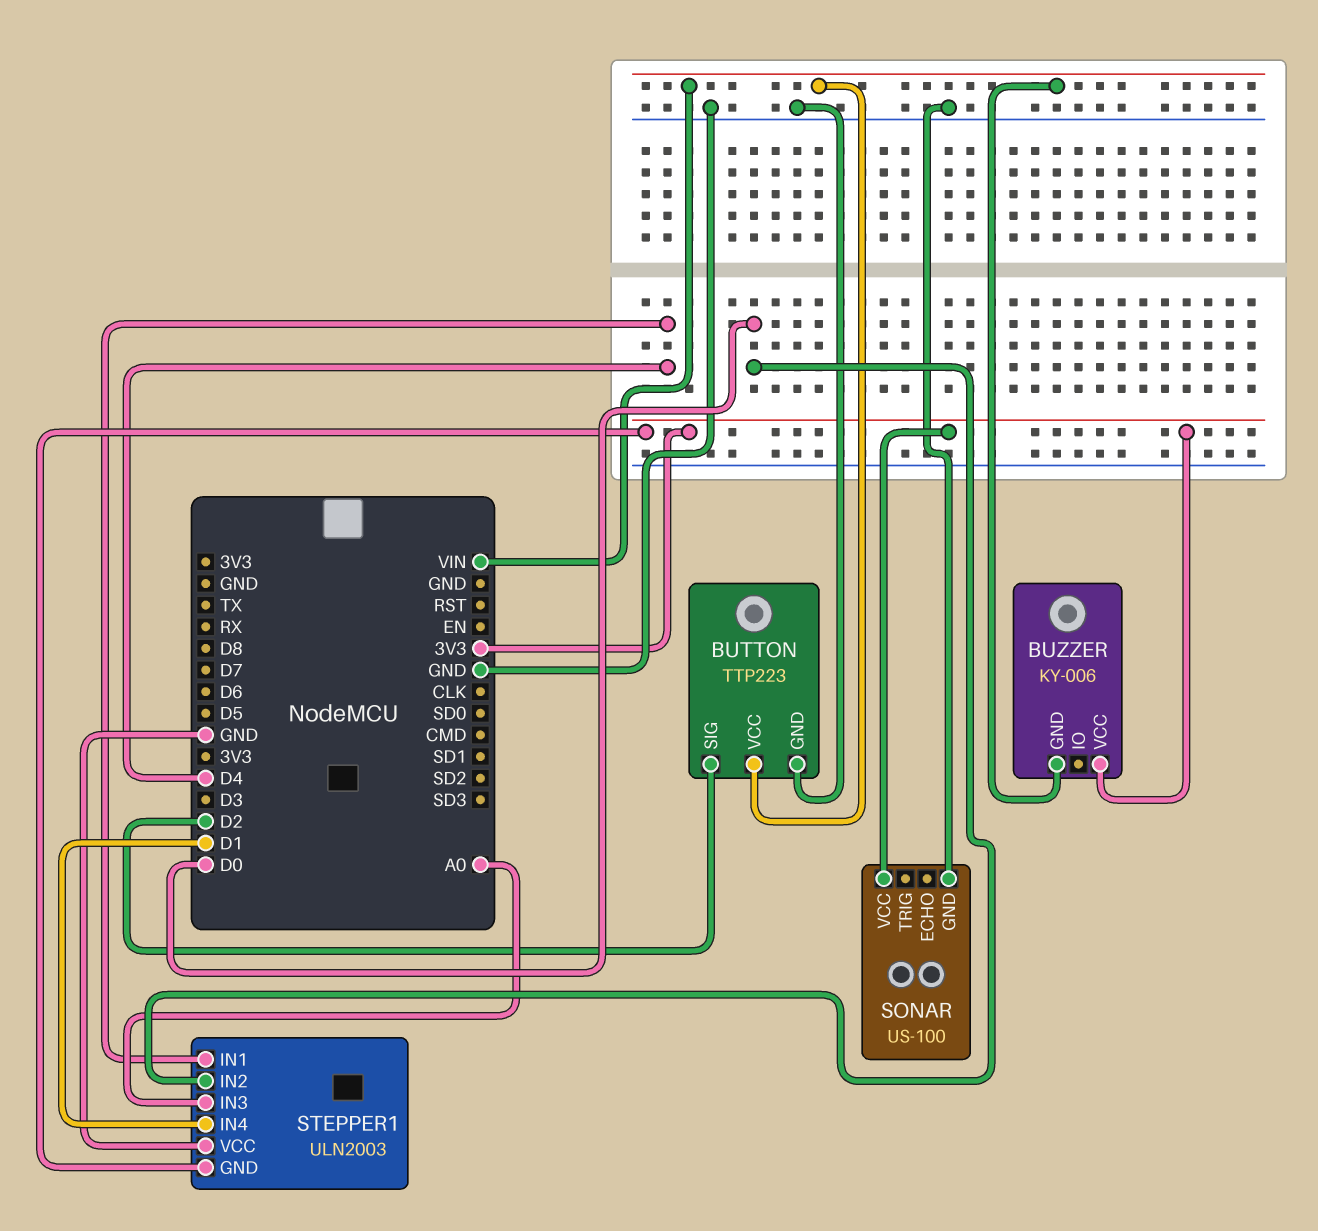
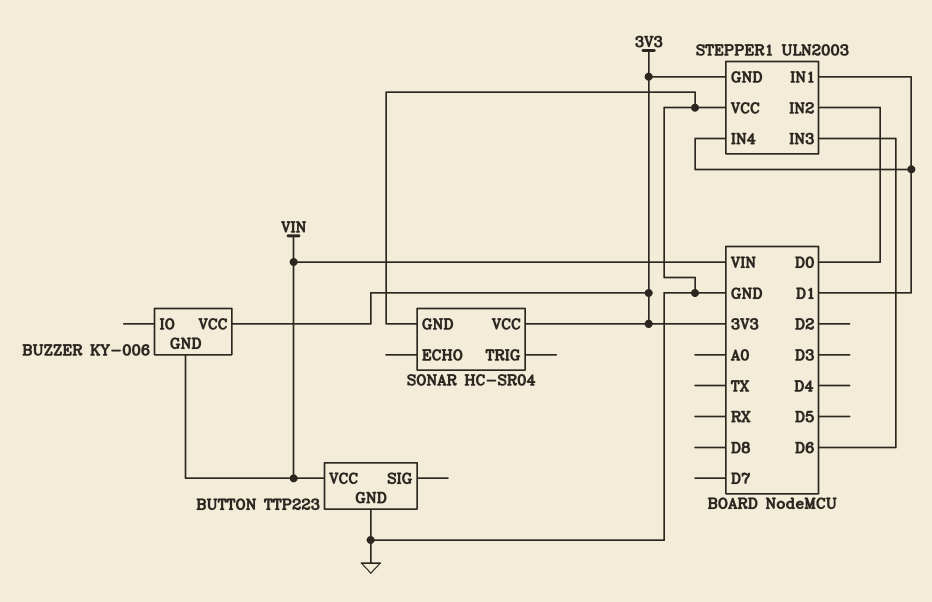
BUTTON pin SIG: D2 -> none
SONAR: US-100 -> HC-SR04
STEPPER1 pin IN1: D4 -> D1
STEPPER1 pin IN3: A0 -> D6

